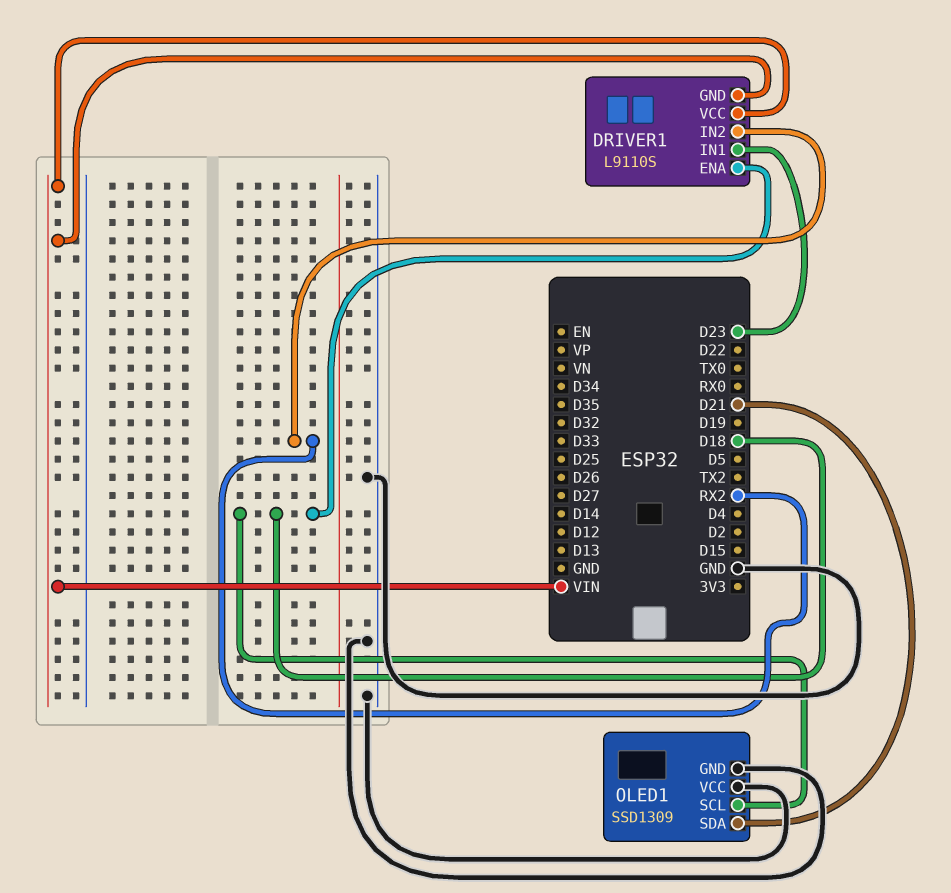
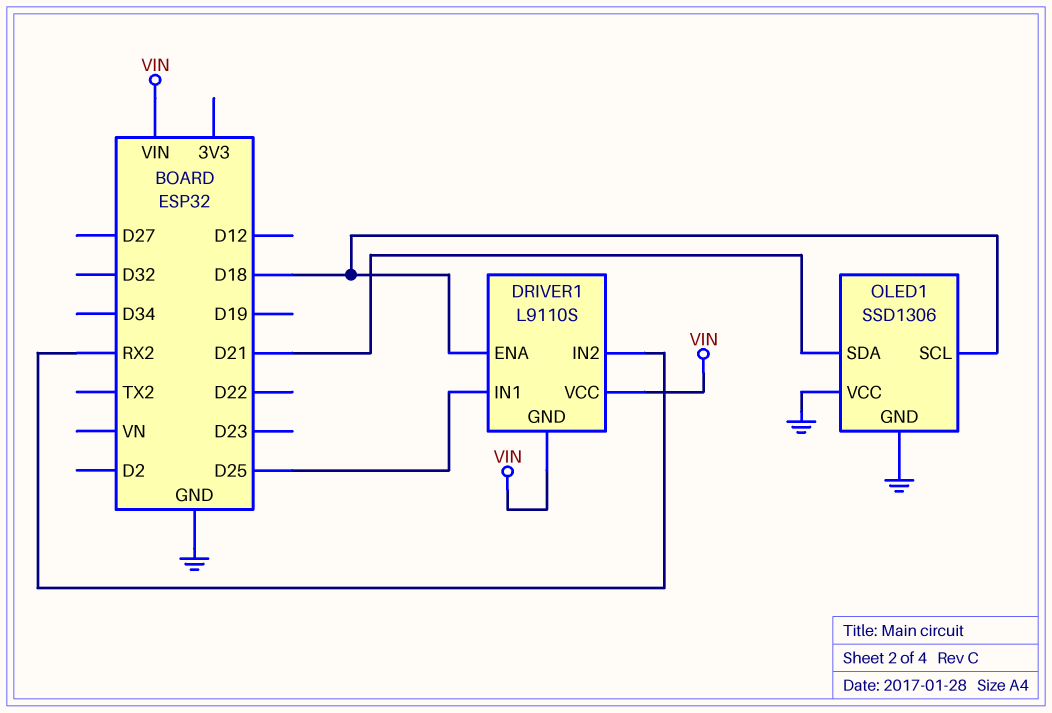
DRIVER1 pin IN1: D23 -> D25
OLED1: SSD1309 -> SSD1306

